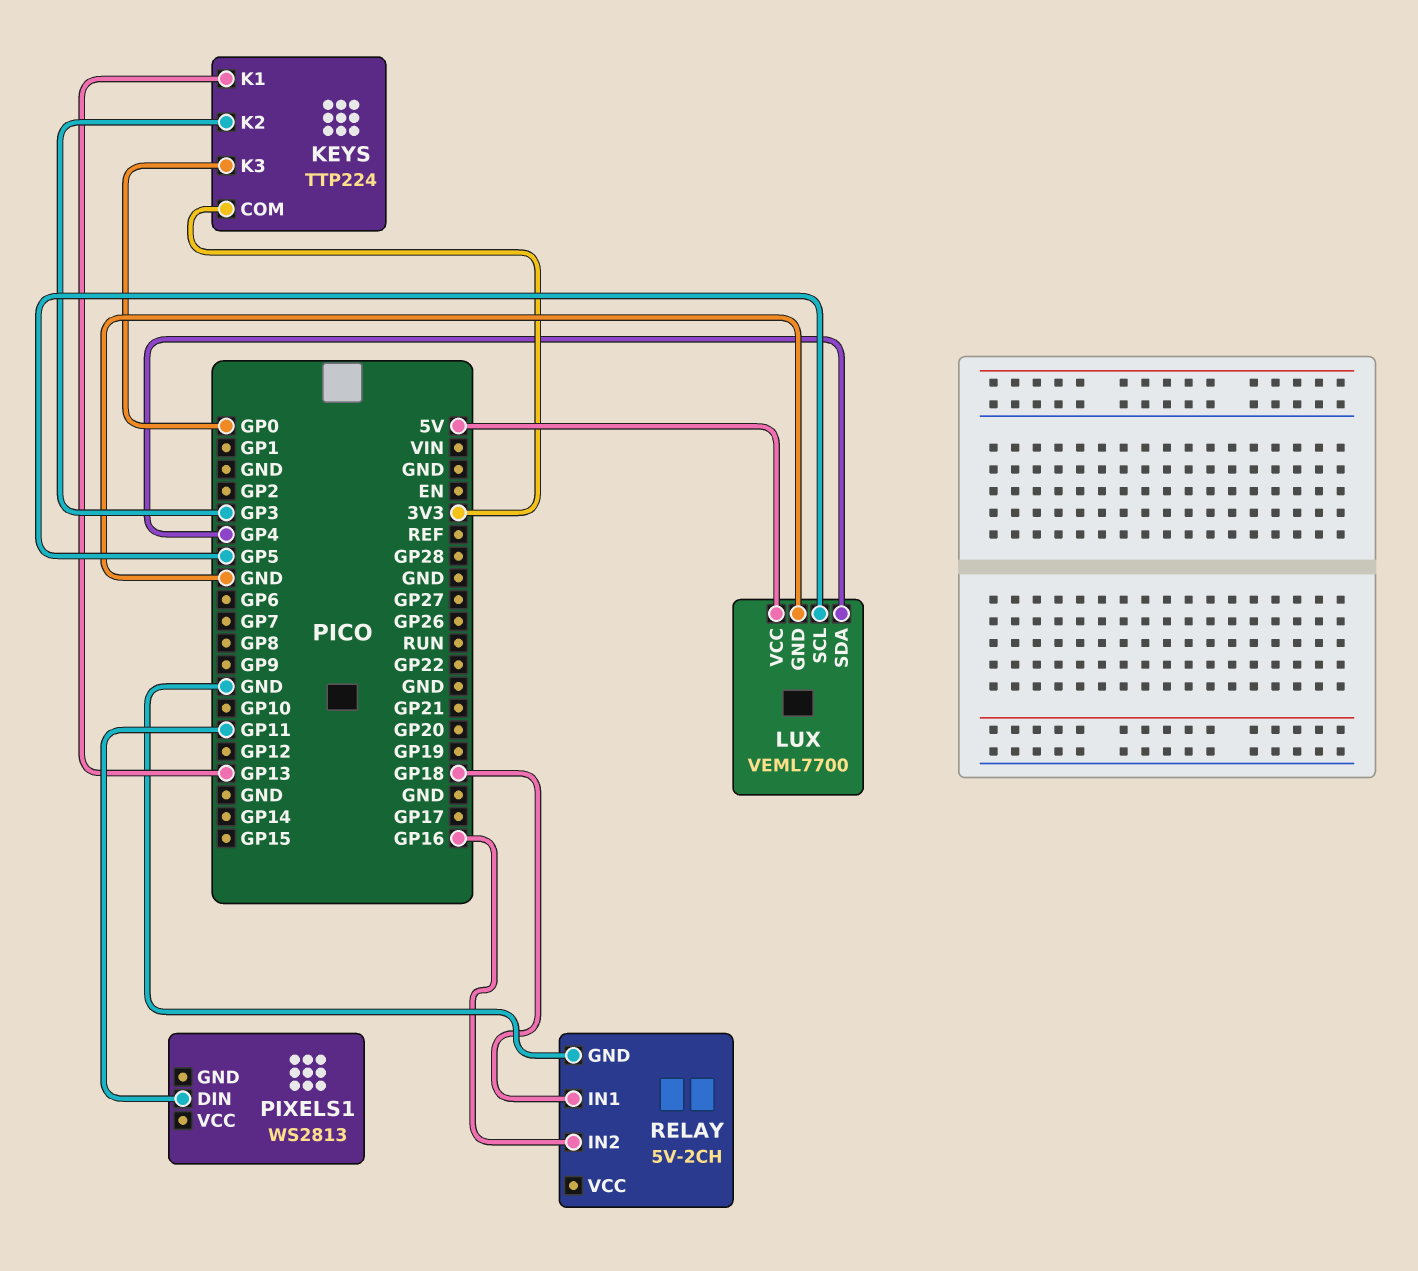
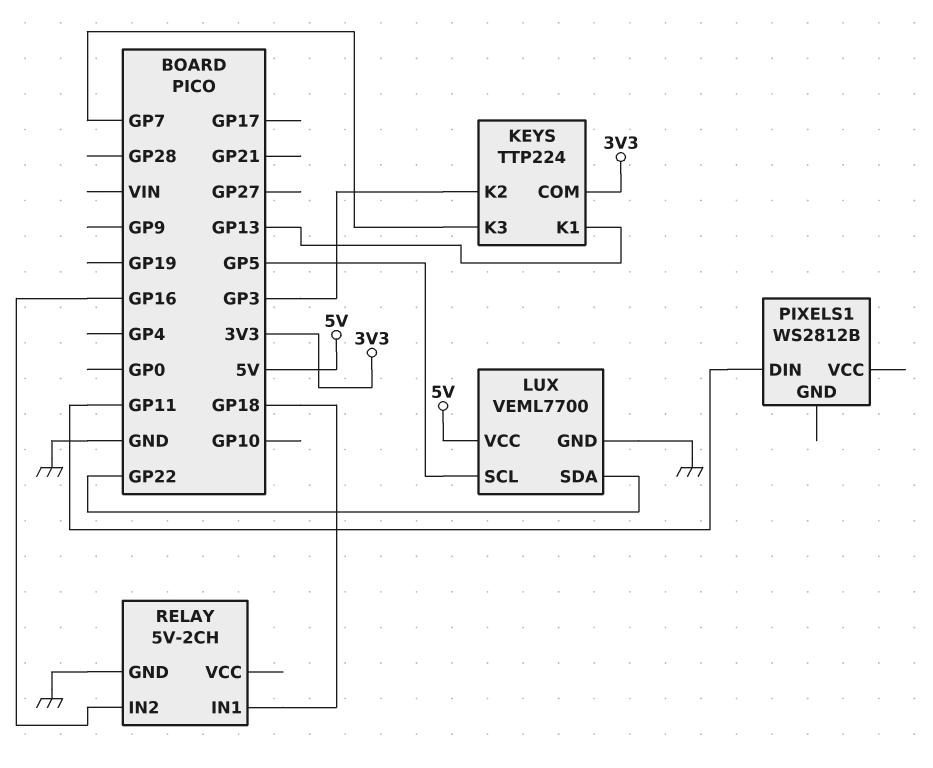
KEYS pin K3: GP0 -> GP7
LUX pin SDA: GP4 -> GP22
PIXELS1: WS2813 -> WS2812B

